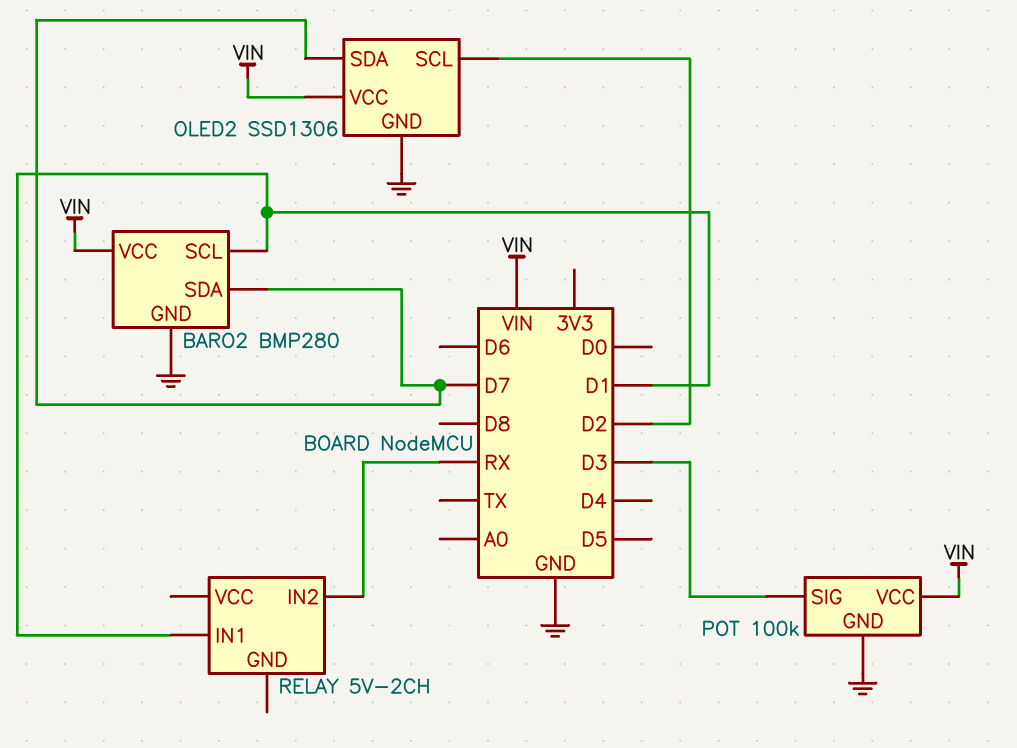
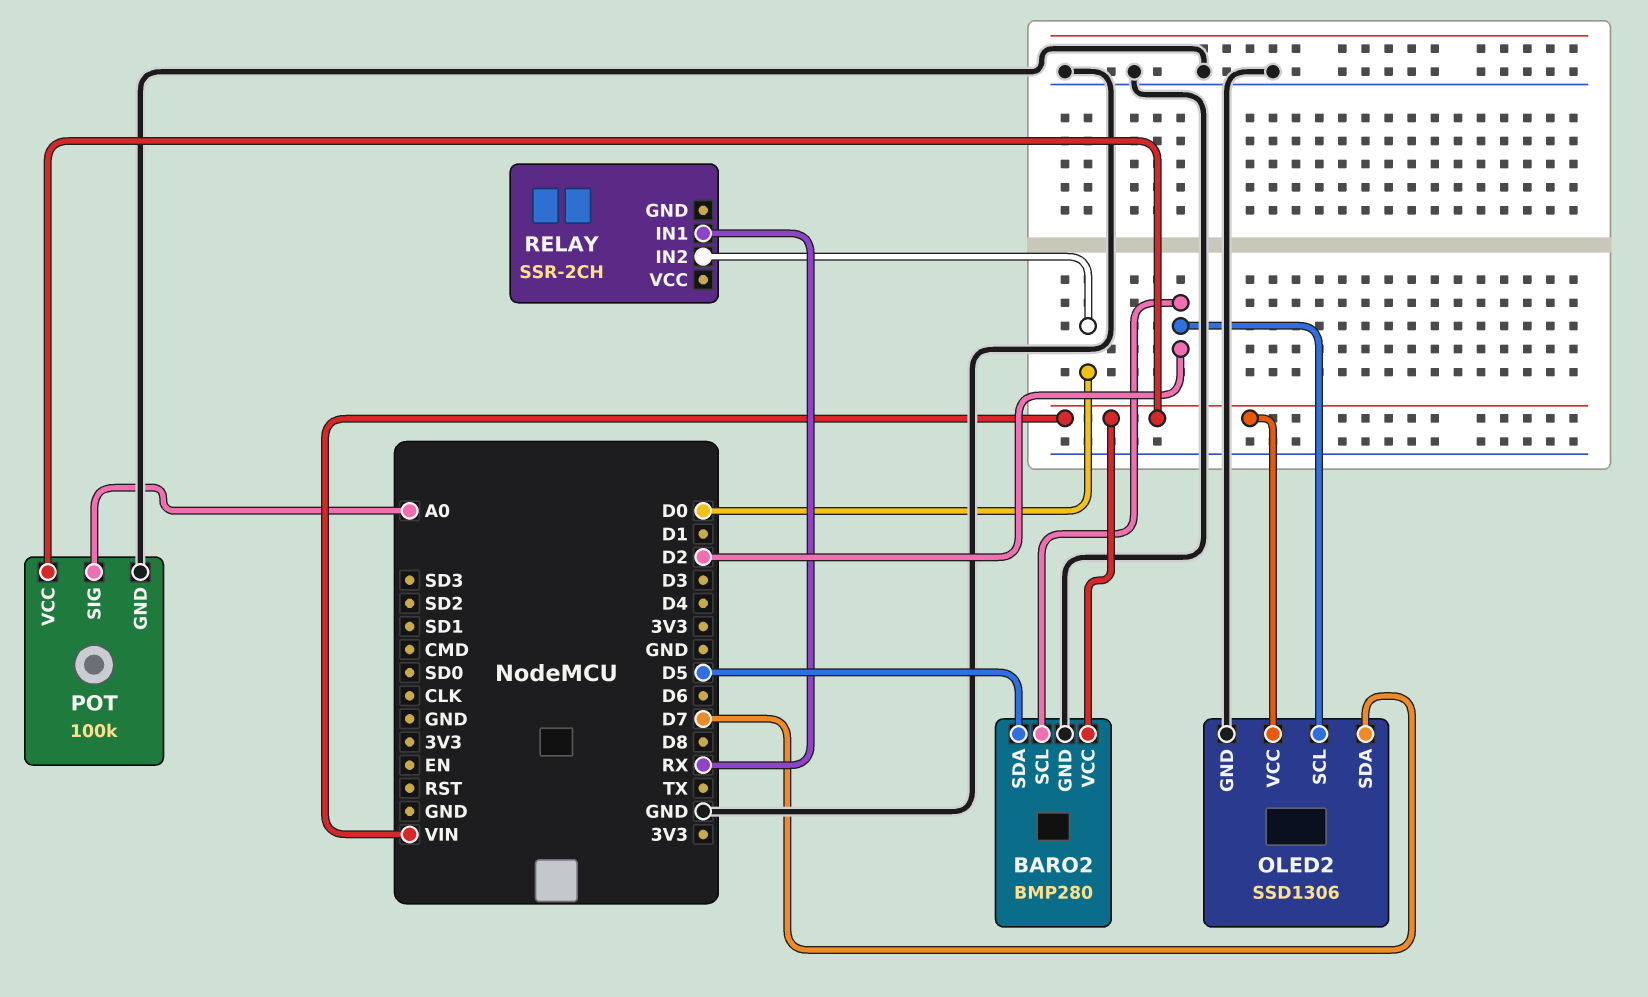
BARO2 pin SCL: D1 -> D2
BARO2 pin SDA: D7 -> D5
POT pin SIG: D3 -> A0
RELAY: 5V-2CH -> SSR-2CH
RELAY pin IN1: D1 -> RX
RELAY pin IN2: RX -> D0

